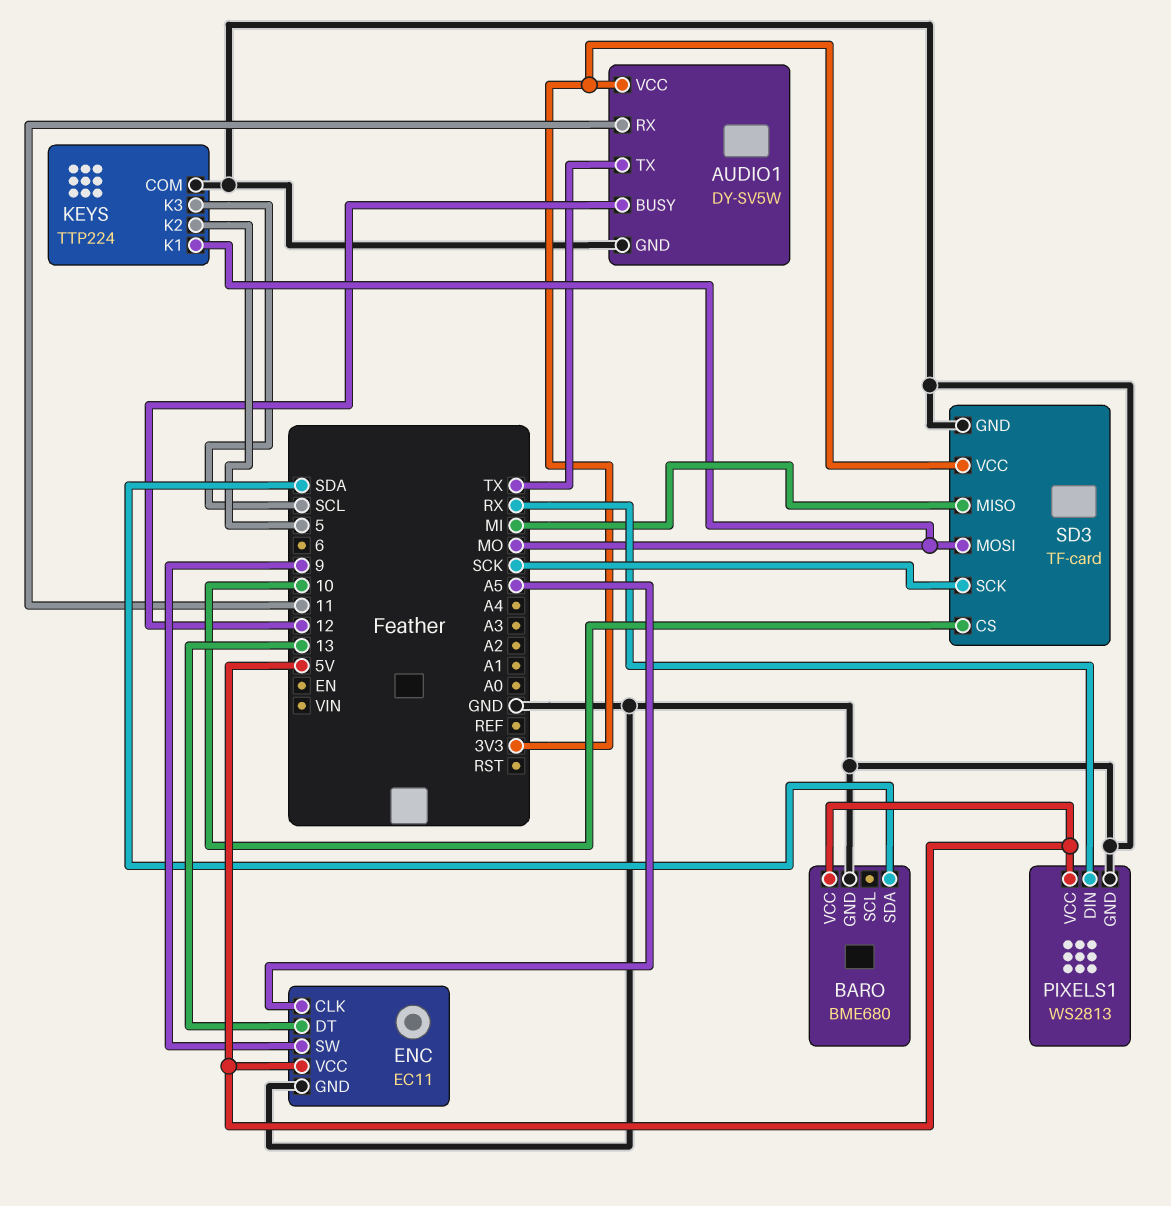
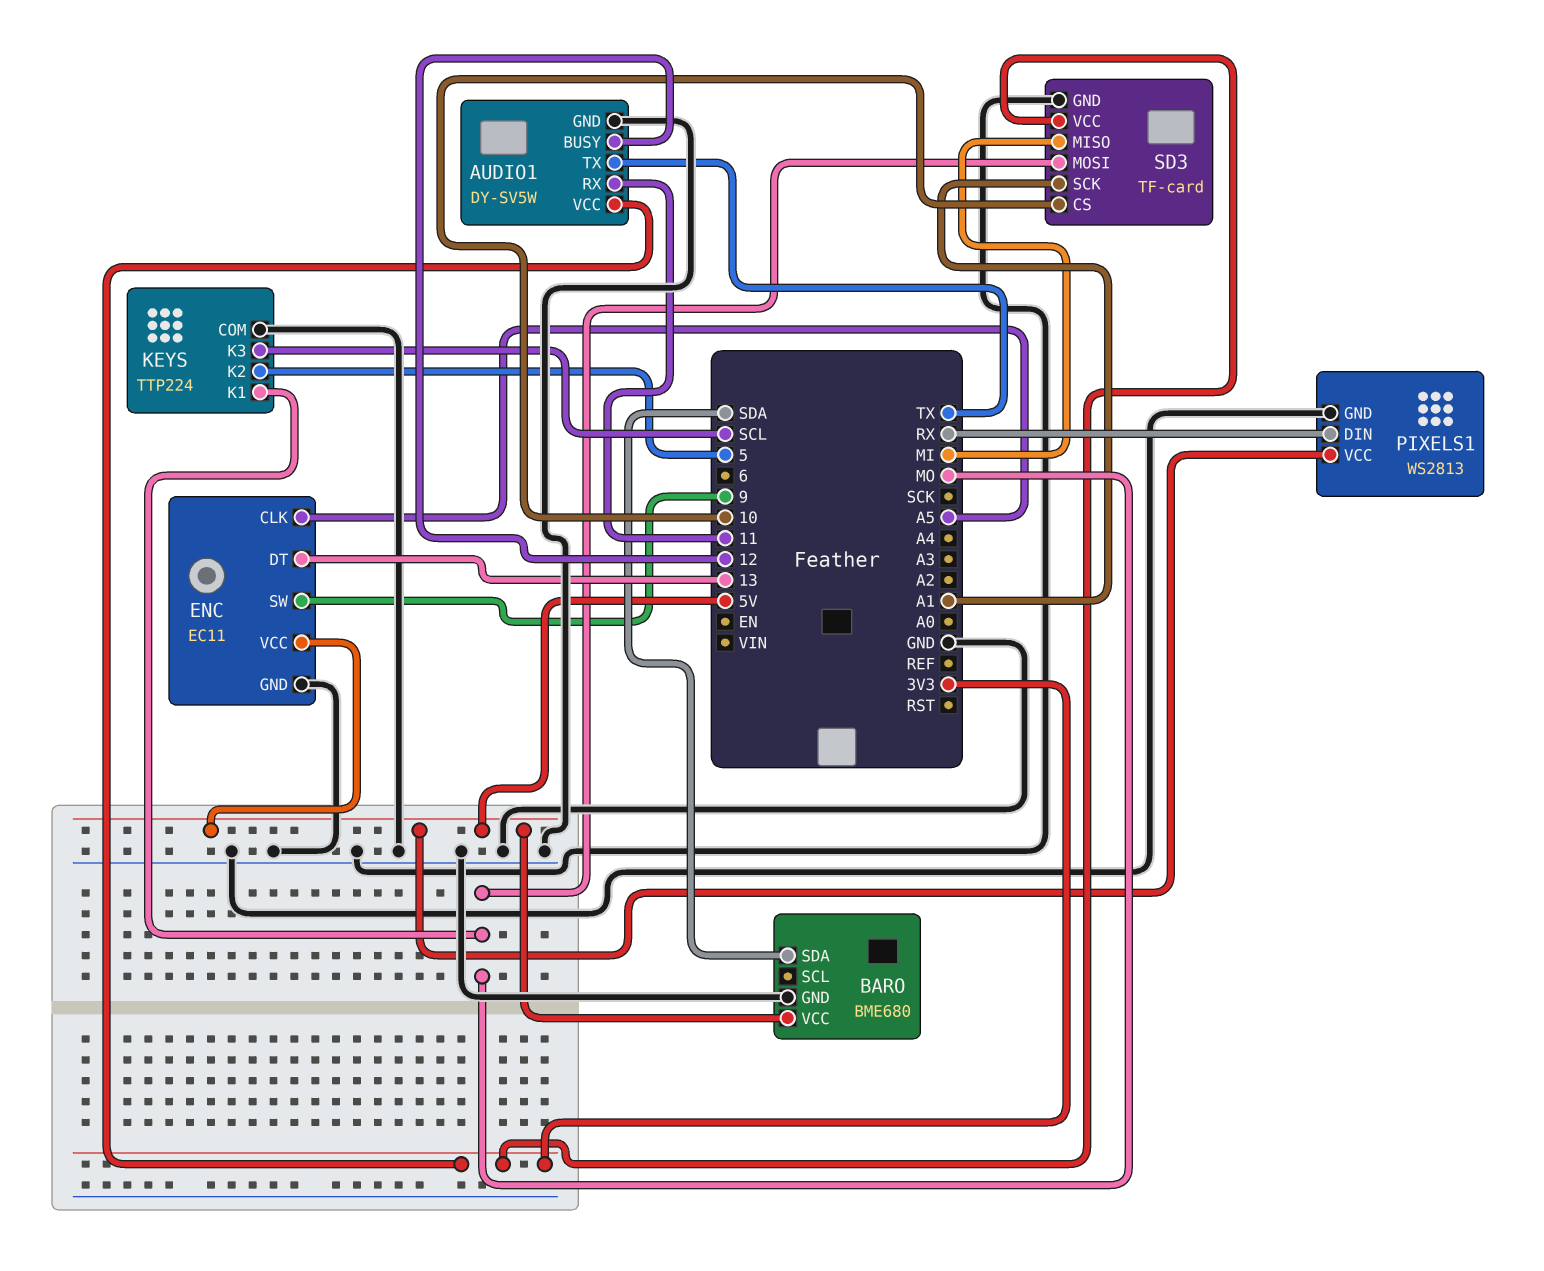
SD3 pin SCK: SCK -> A1

